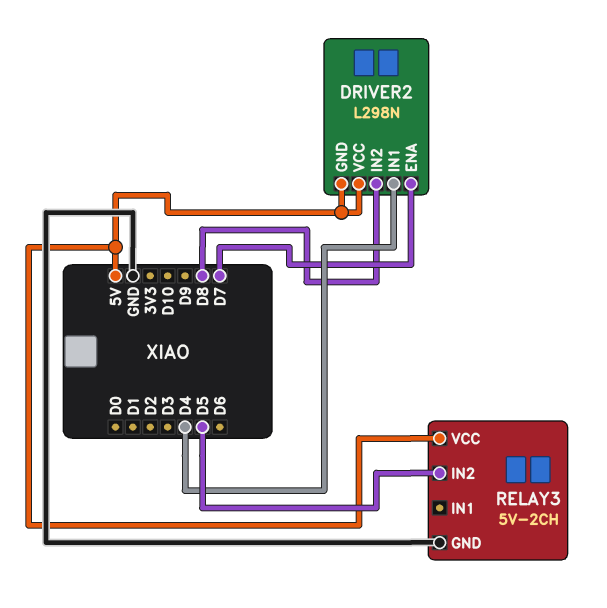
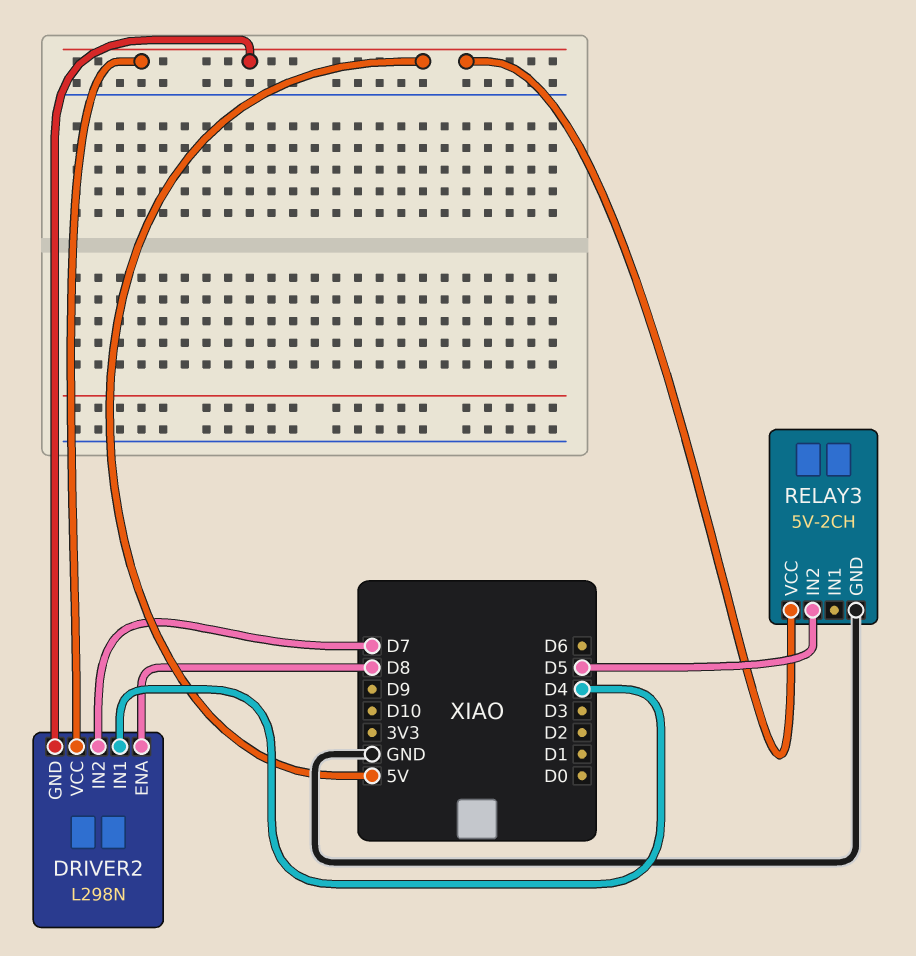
DRIVER2 pin ENA: D7 -> D8
DRIVER2 pin IN2: D8 -> D7

